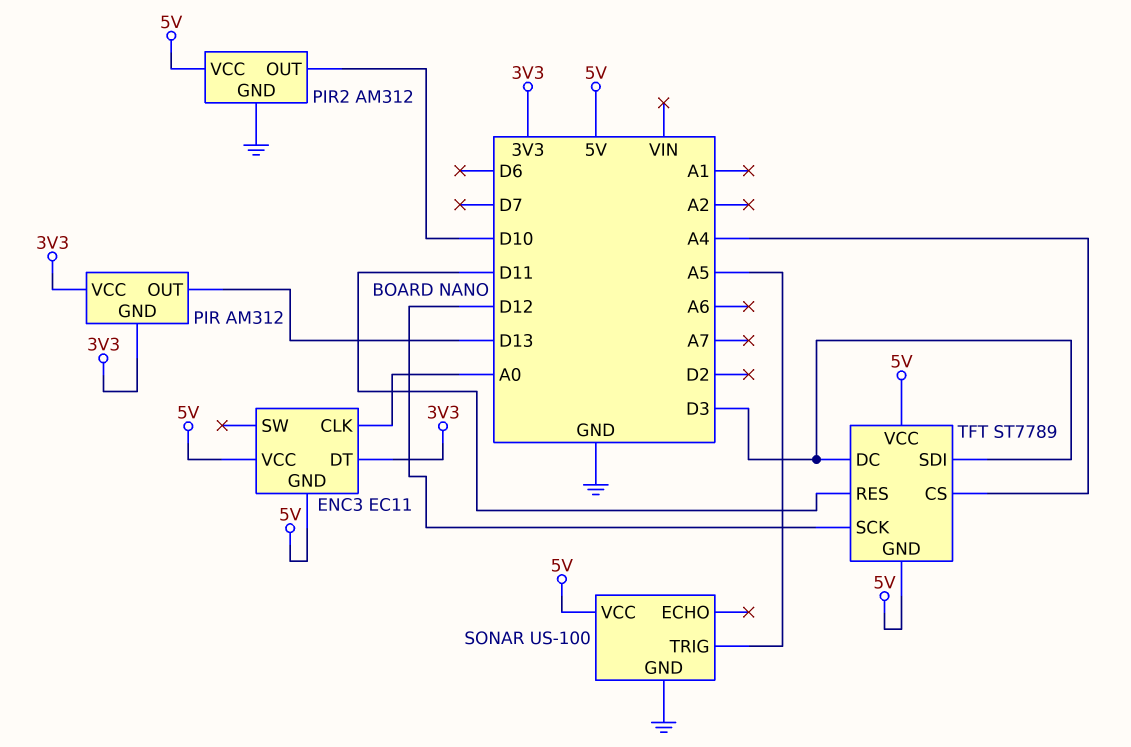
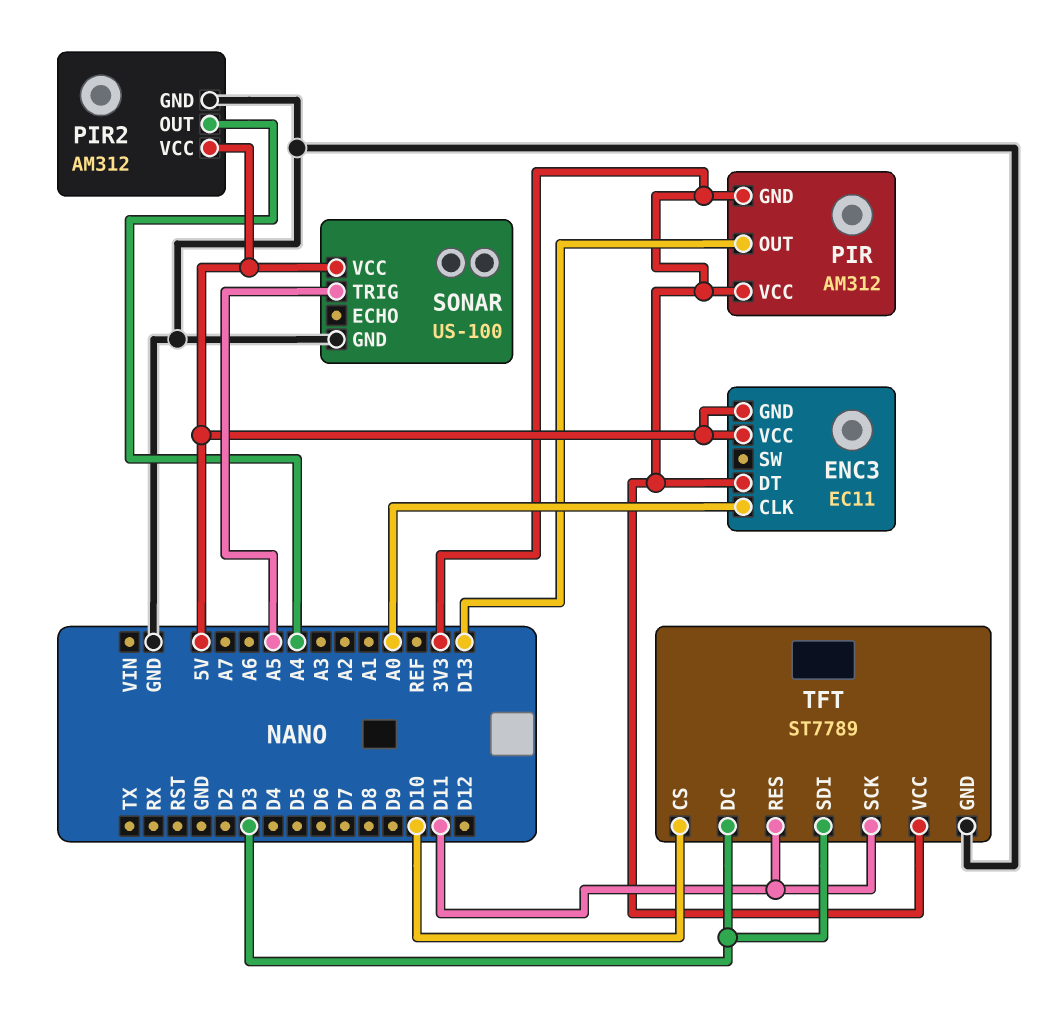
PIR2 pin OUT: D10 -> A4
TFT pin CS: A4 -> D10
TFT pin GND: 5V -> GND
TFT pin SCK: D12 -> D11
TFT pin VCC: 5V -> 3V3

